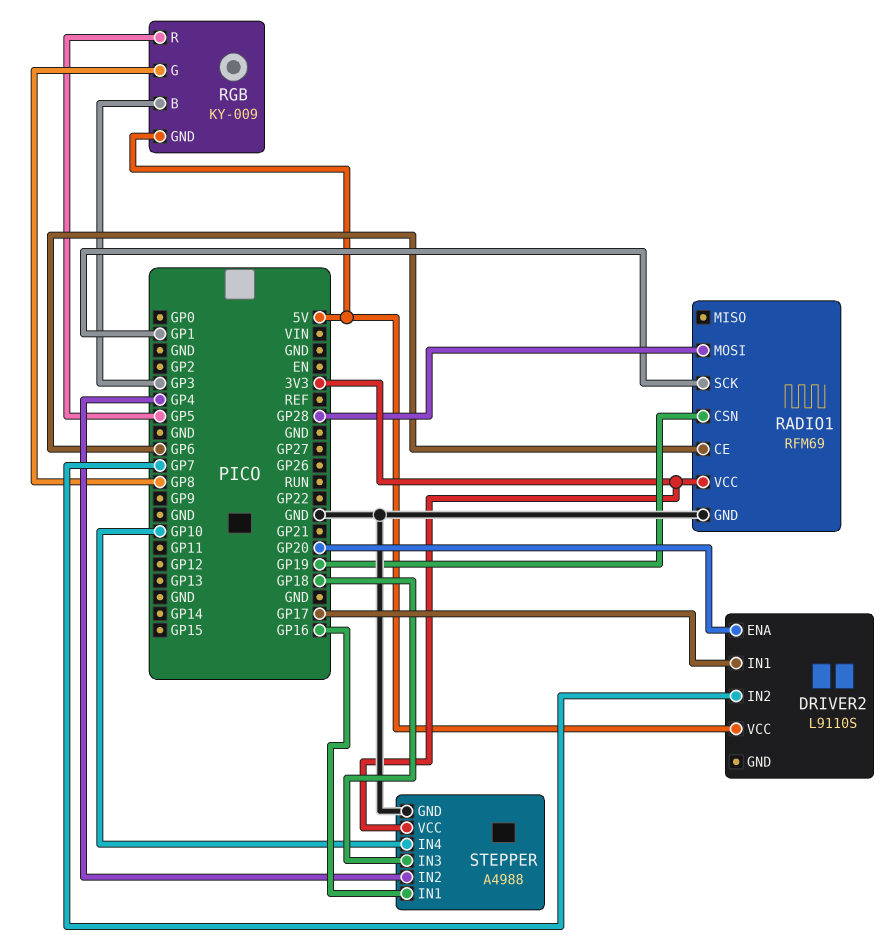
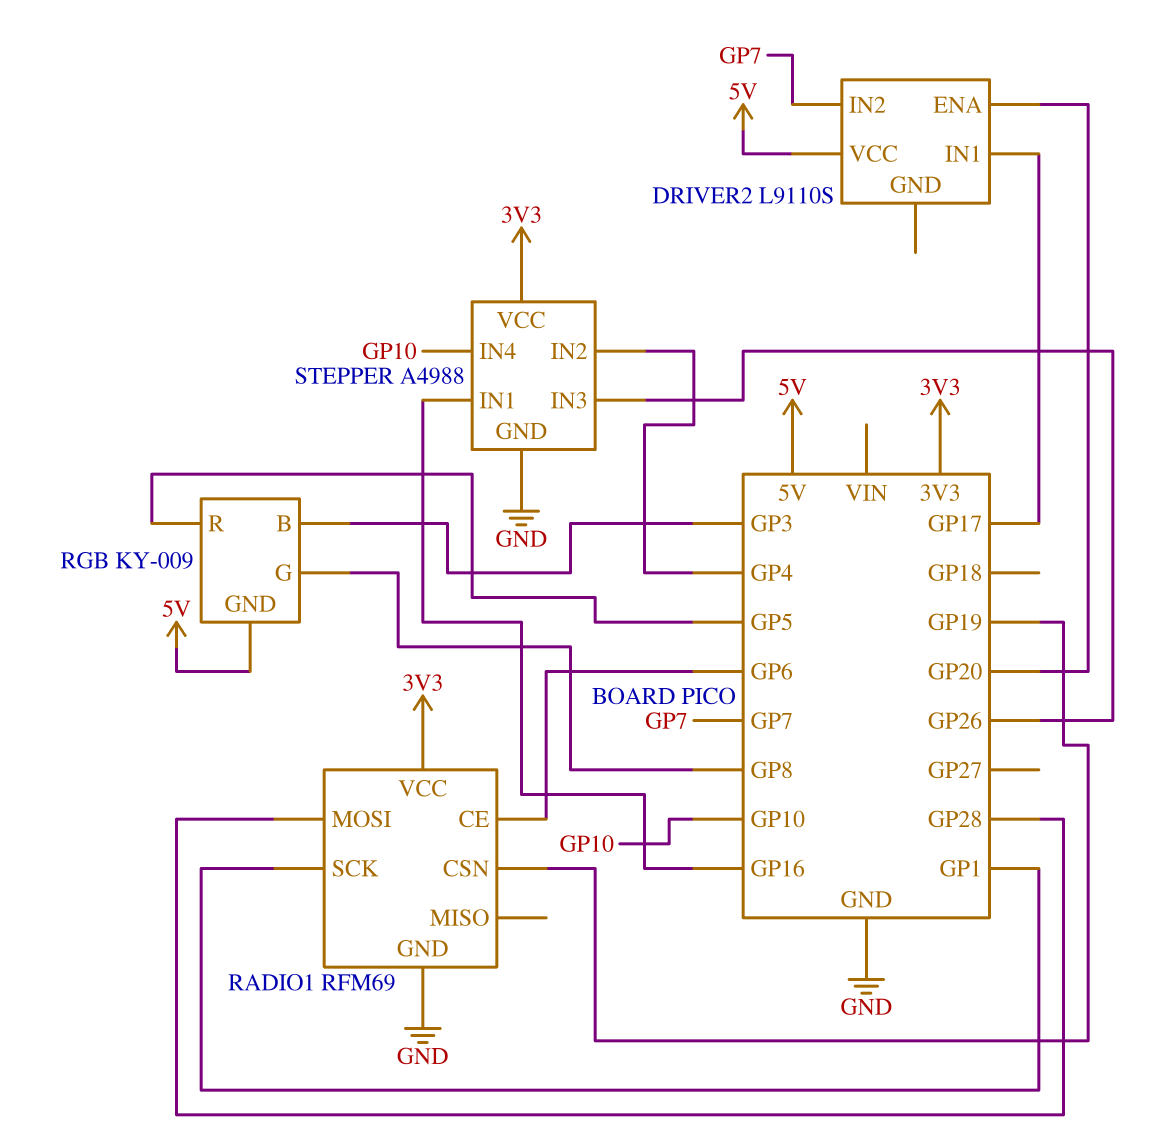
STEPPER pin IN3: GP18 -> GP26

